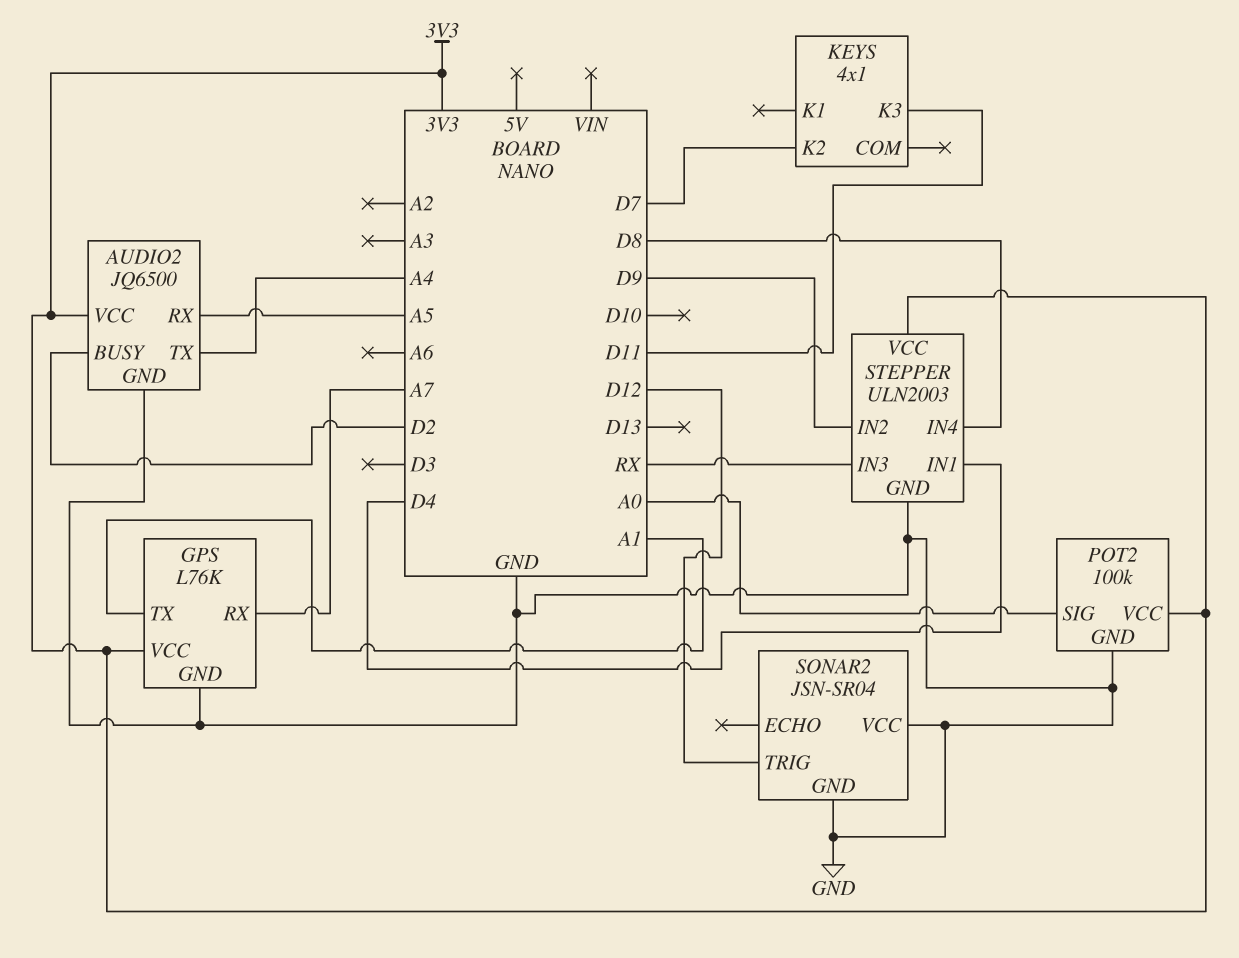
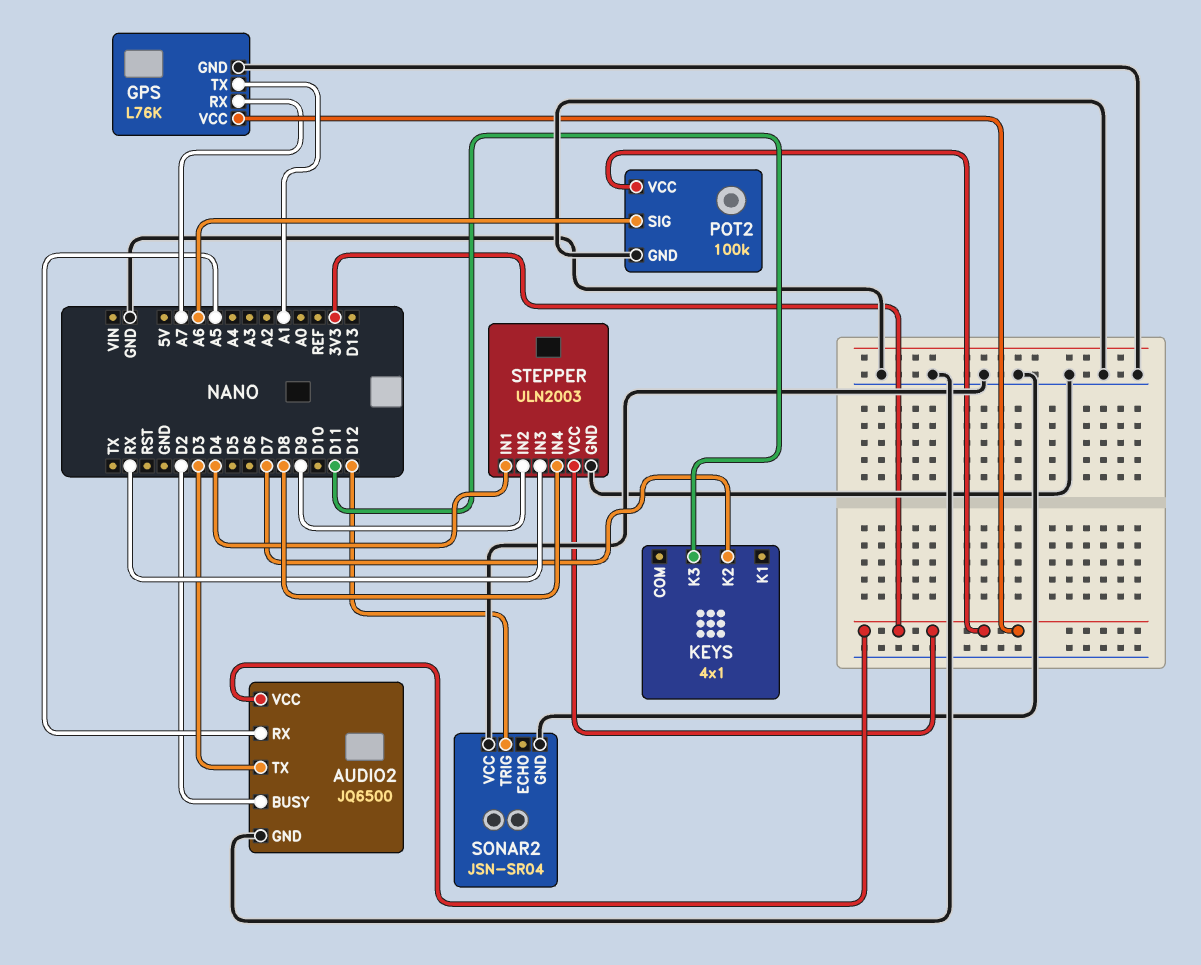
AUDIO2 pin TX: A4 -> D3
POT2 pin SIG: A0 -> A6

